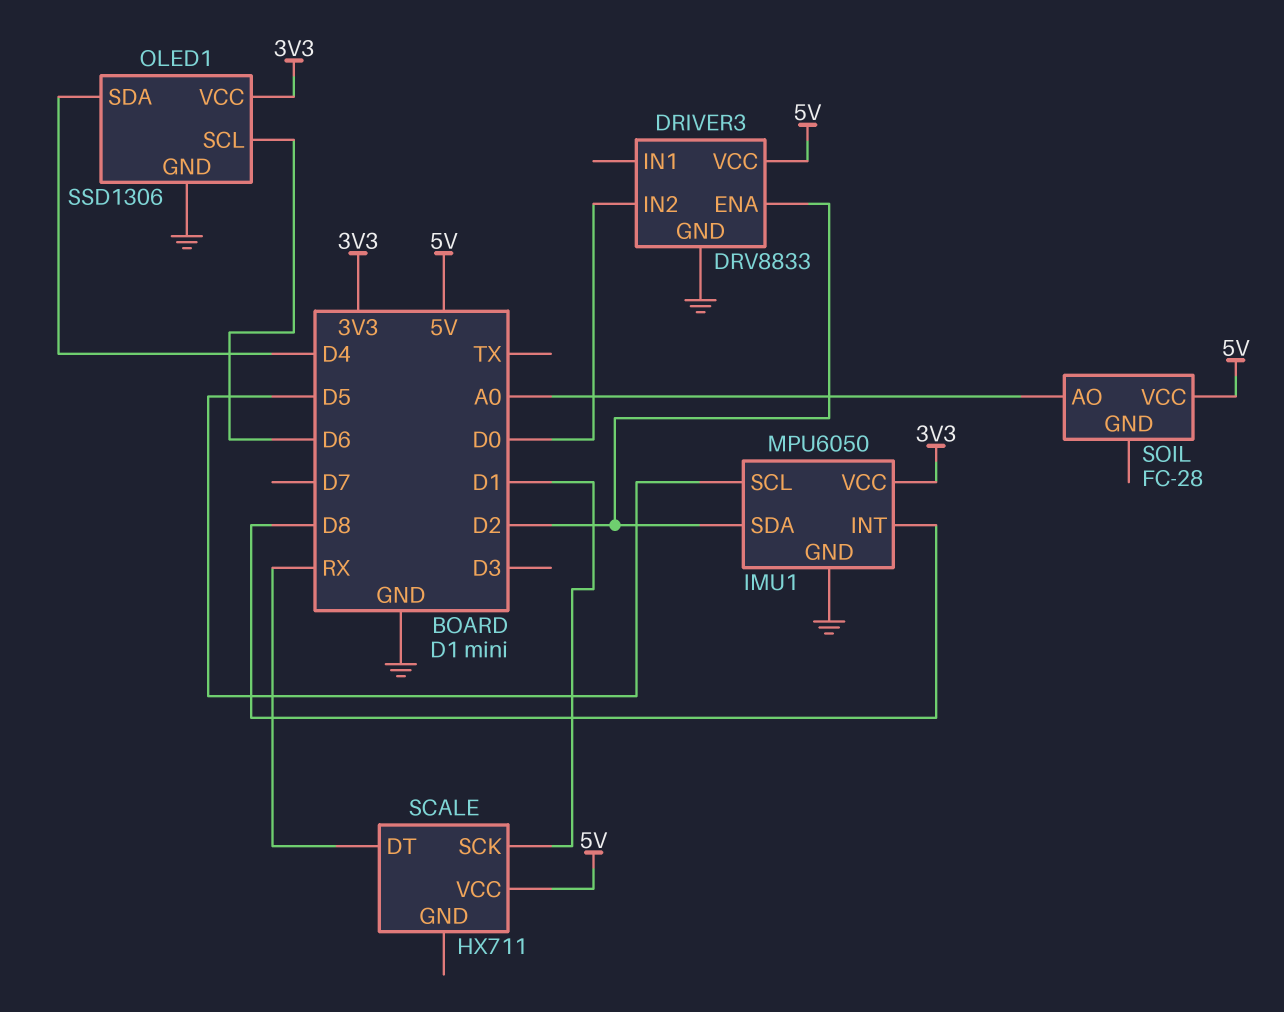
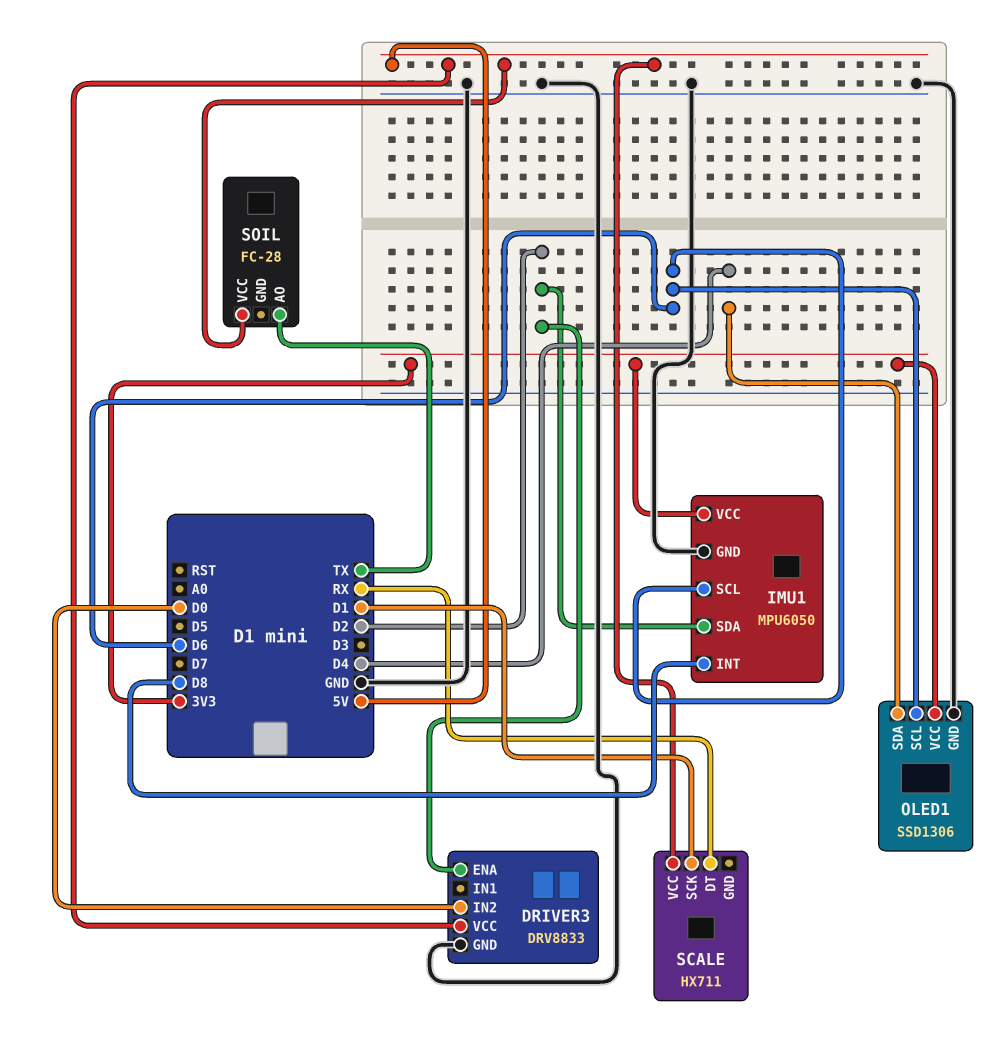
IMU1 pin SCL: D5 -> D6
SOIL pin AO: A0 -> TX

